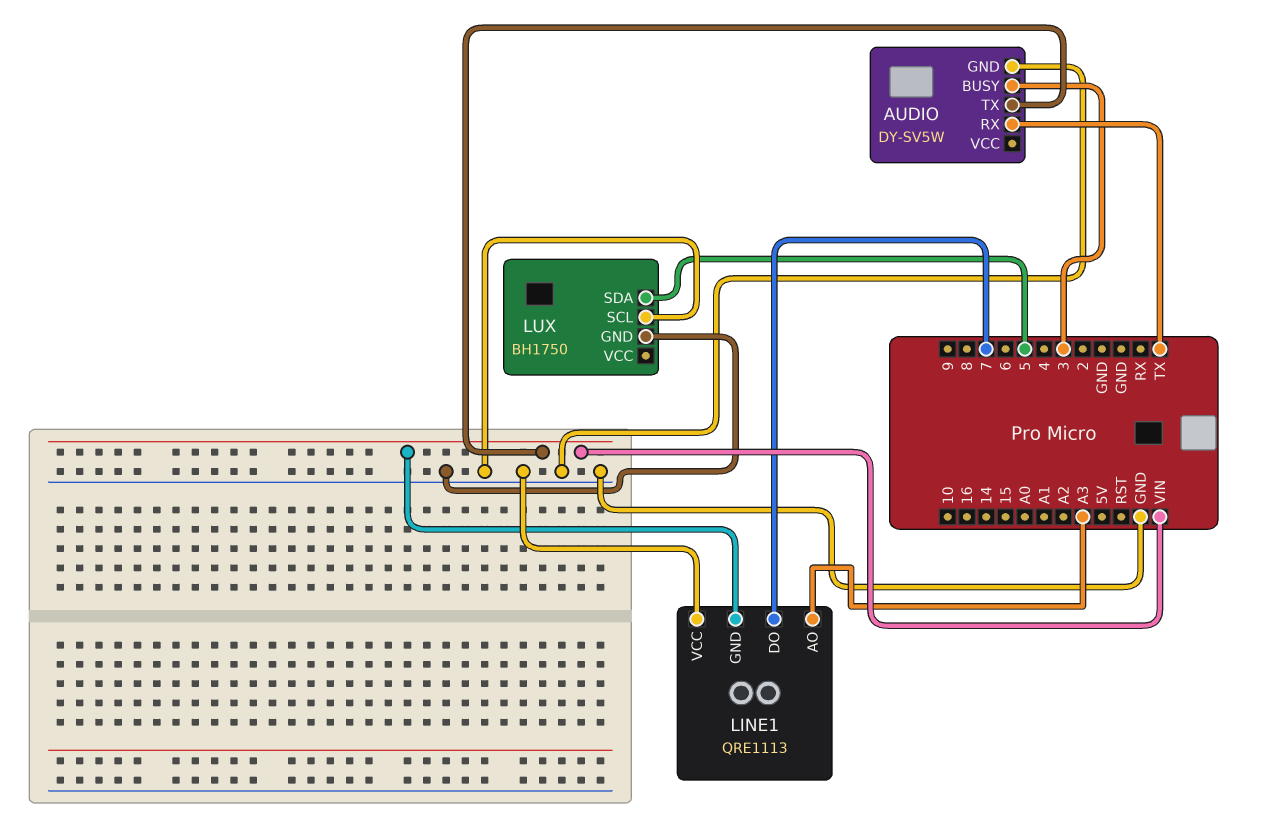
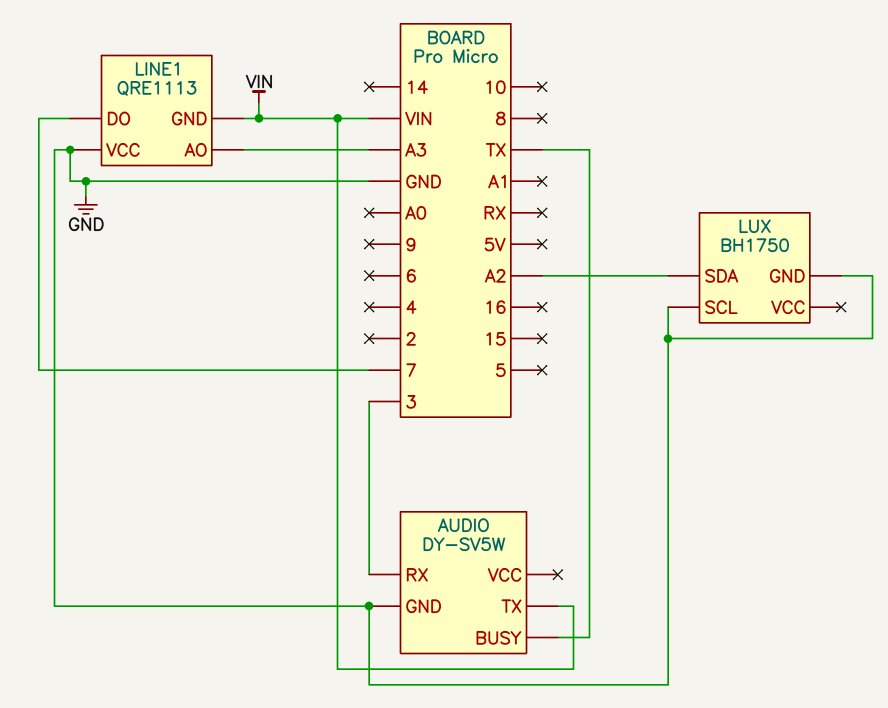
AUDIO pin BUSY: 3 -> TX
AUDIO pin RX: TX -> 3
LUX pin SDA: 5 -> A2

